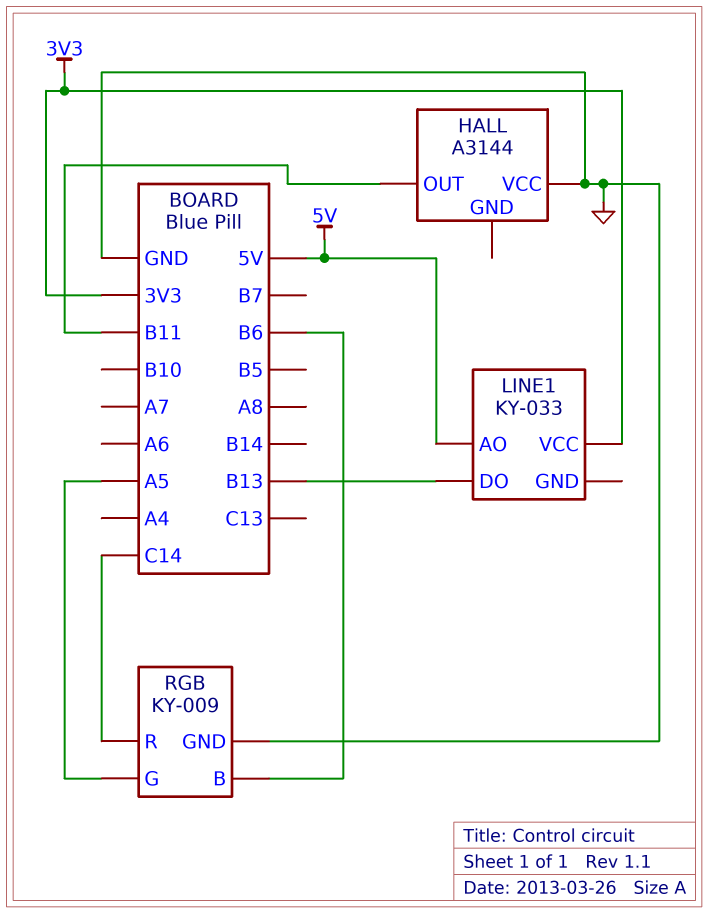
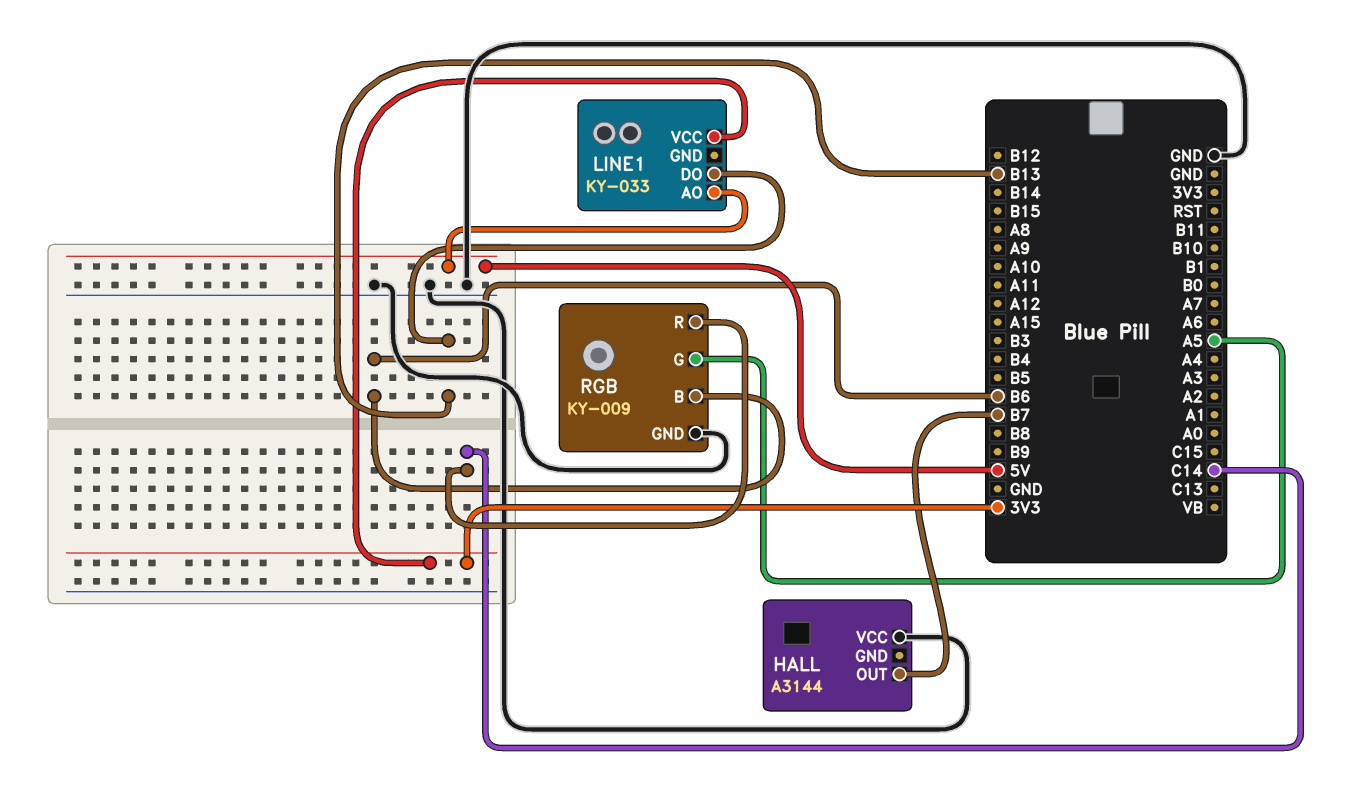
HALL pin OUT: B11 -> B7

